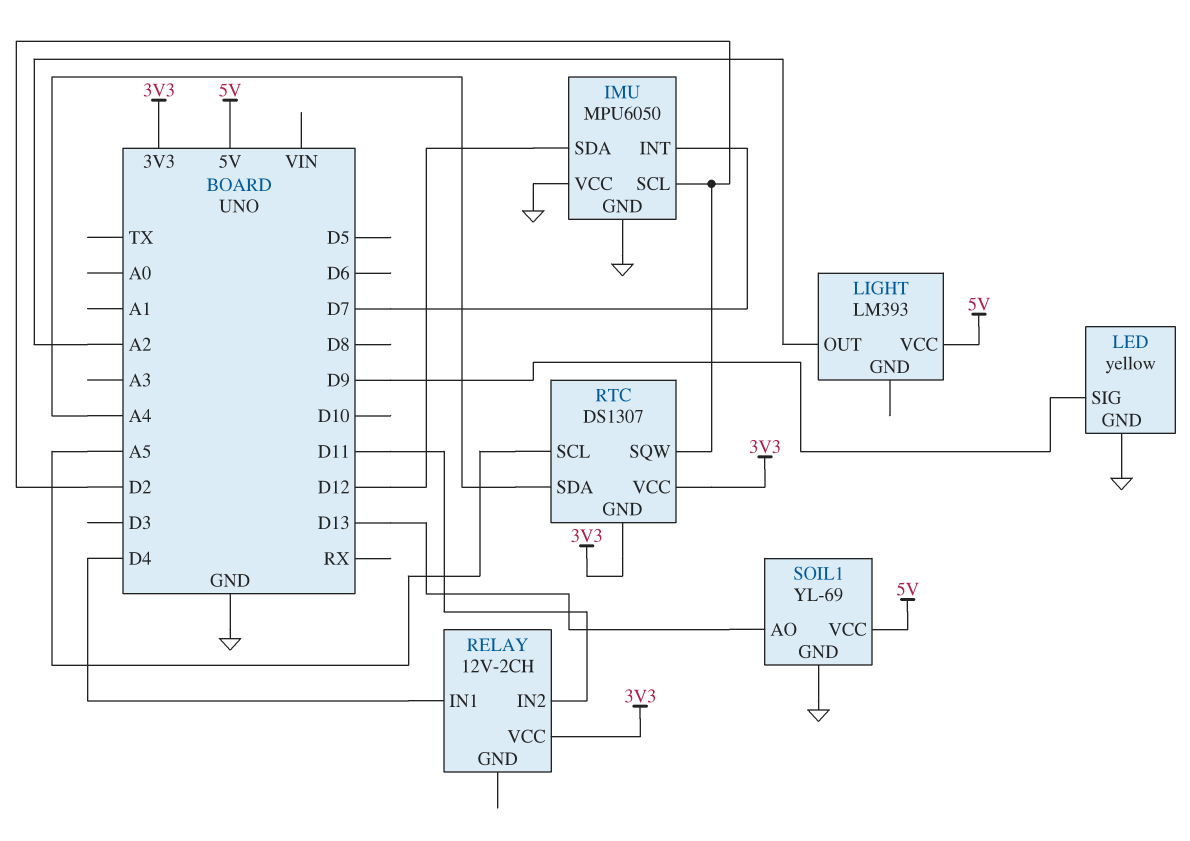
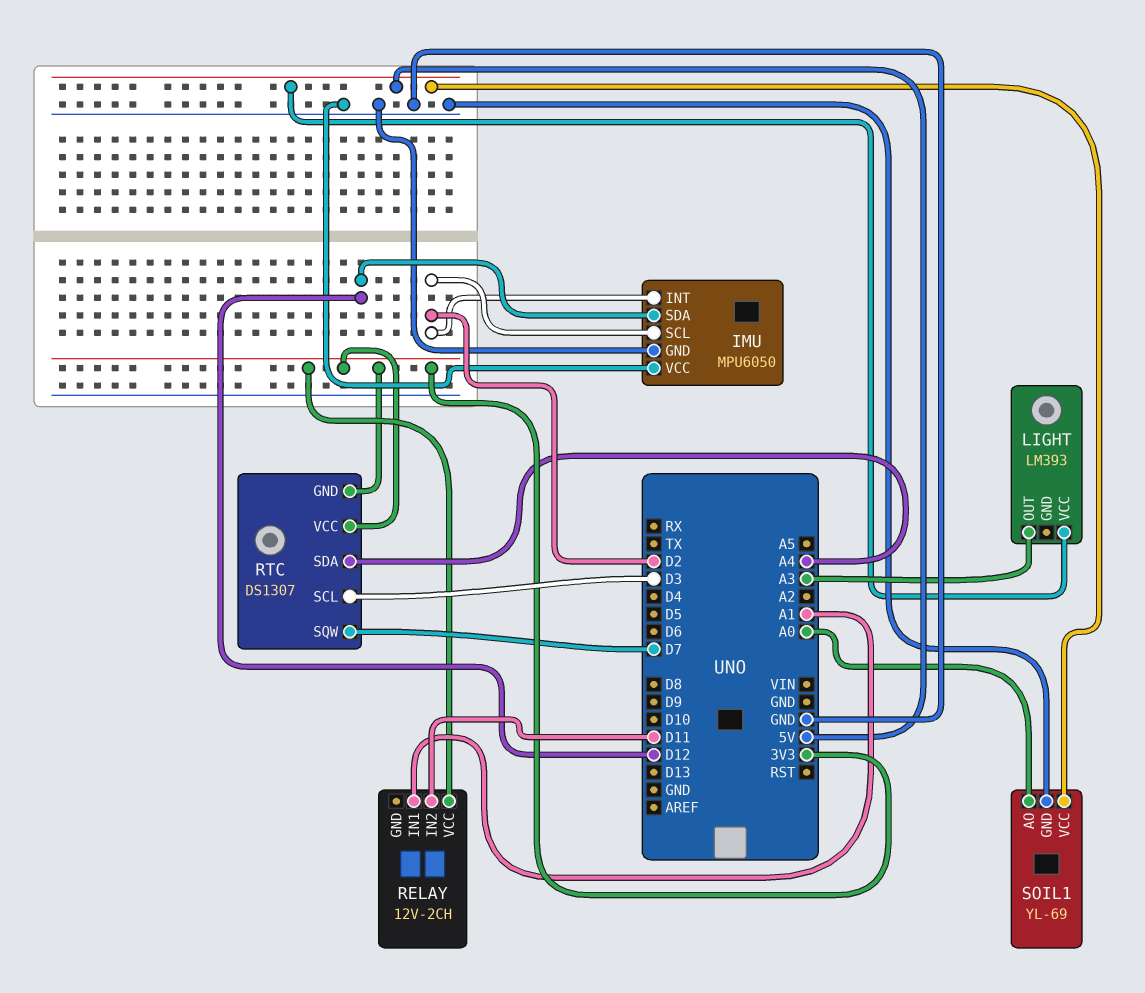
IMU pin INT: D7 -> D2
LED: yellow -> none
LED pin GND: GND -> none
LED pin SIG: D9 -> none
LIGHT pin OUT: A2 -> A3
RELAY pin IN1: D4 -> A1
RTC pin SCL: A5 -> D3
RTC pin SQW: D2 -> D7
SOIL1 pin AO: D13 -> A0

